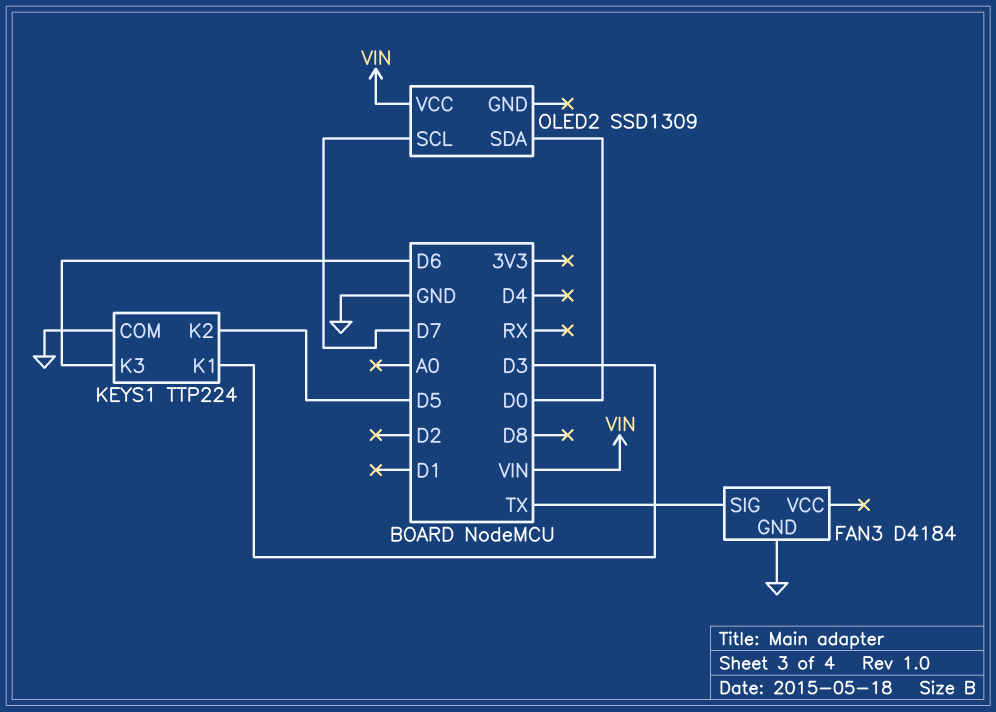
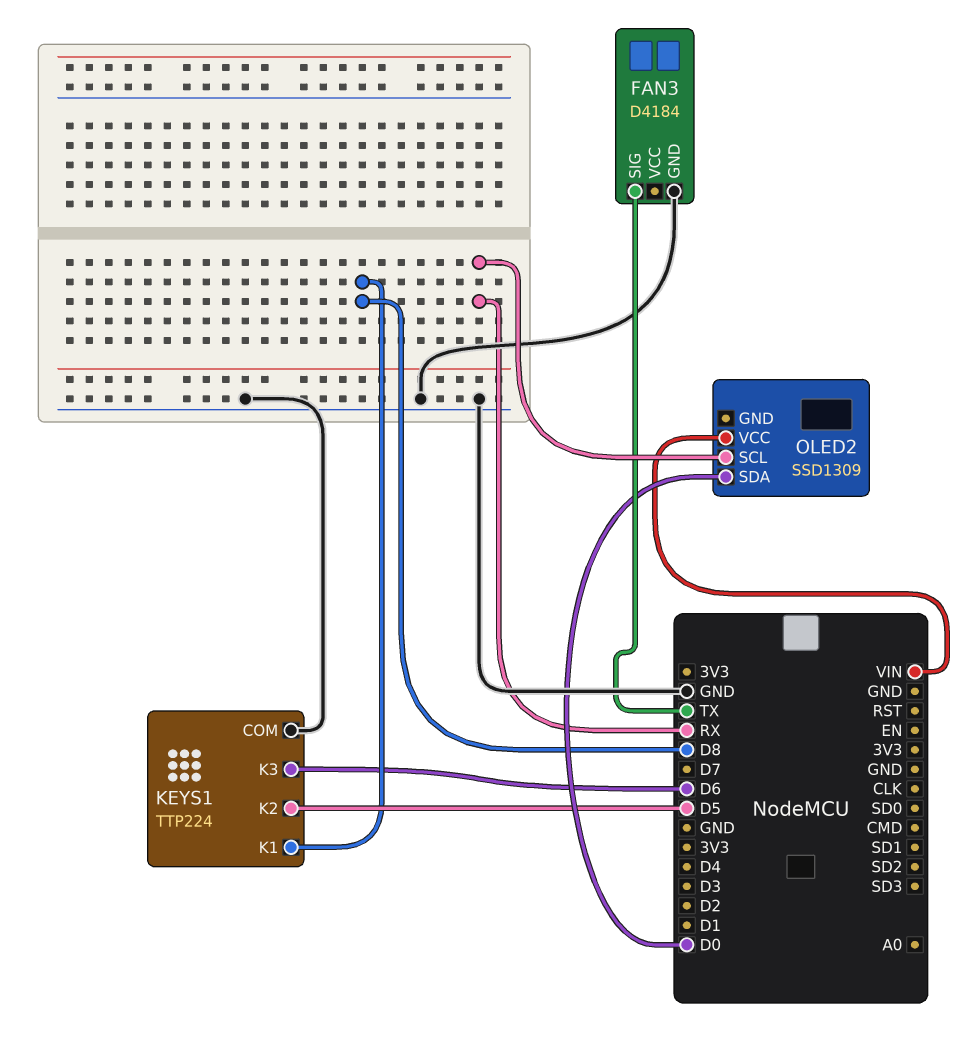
KEYS1 pin K1: D3 -> D8
OLED2 pin SCL: D7 -> RX

